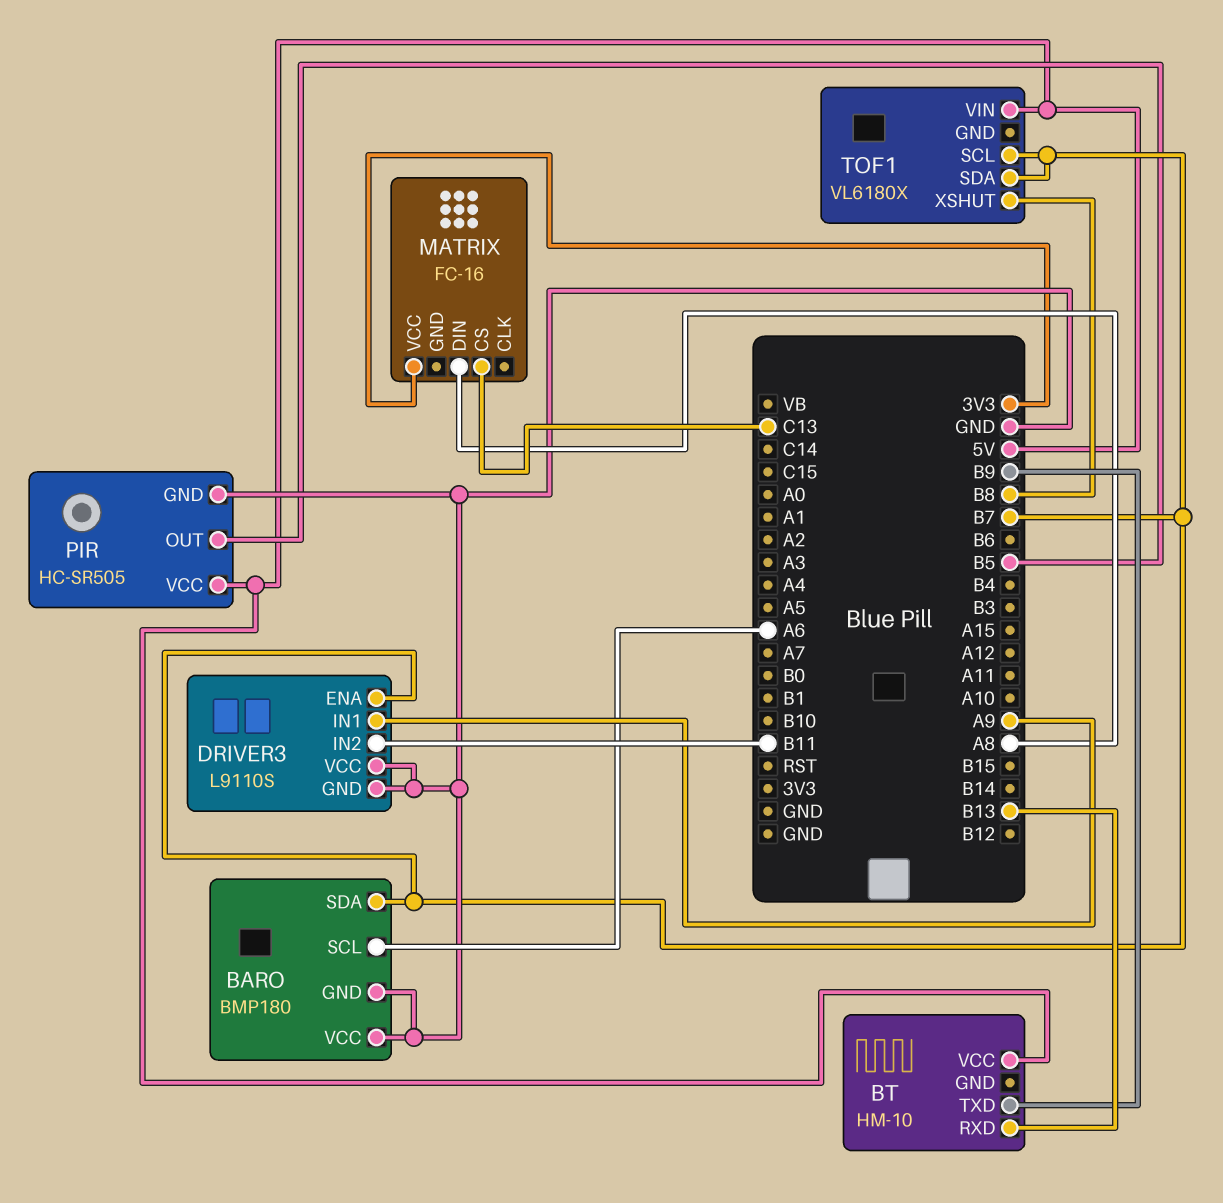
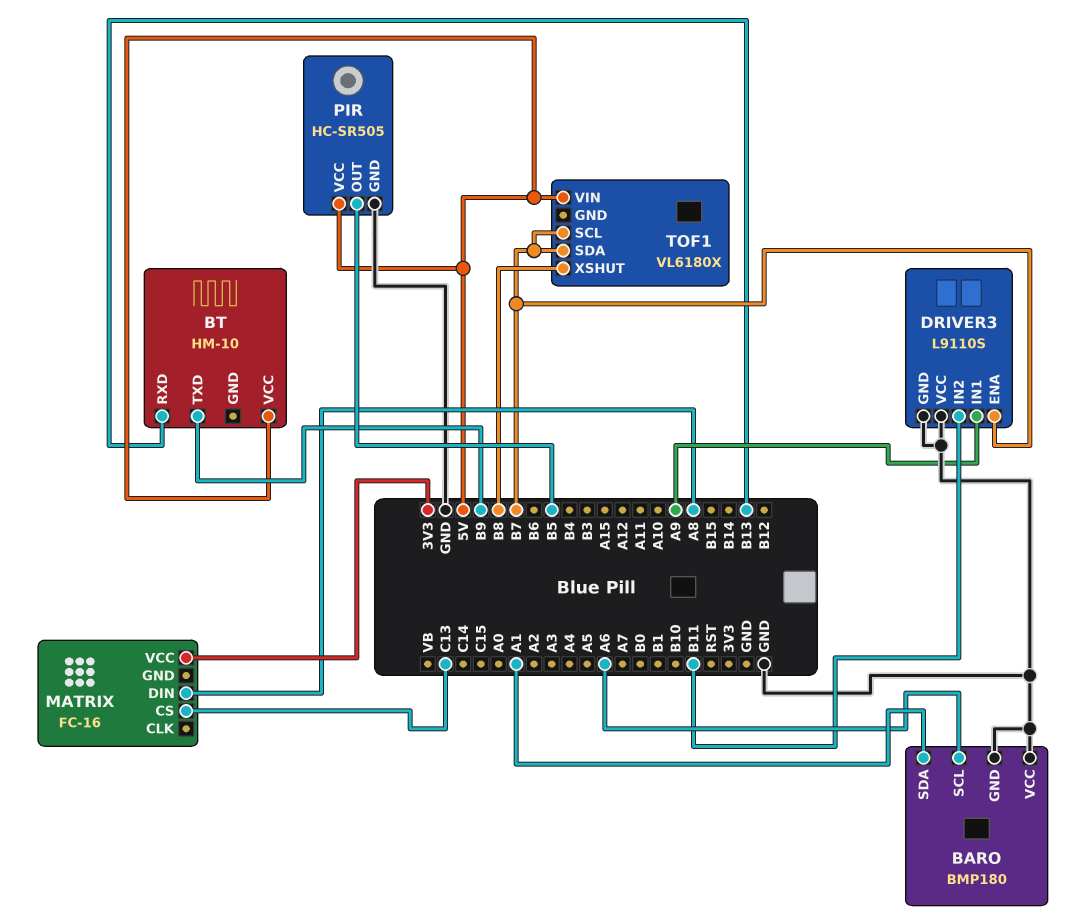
BARO pin SDA: B7 -> A1

